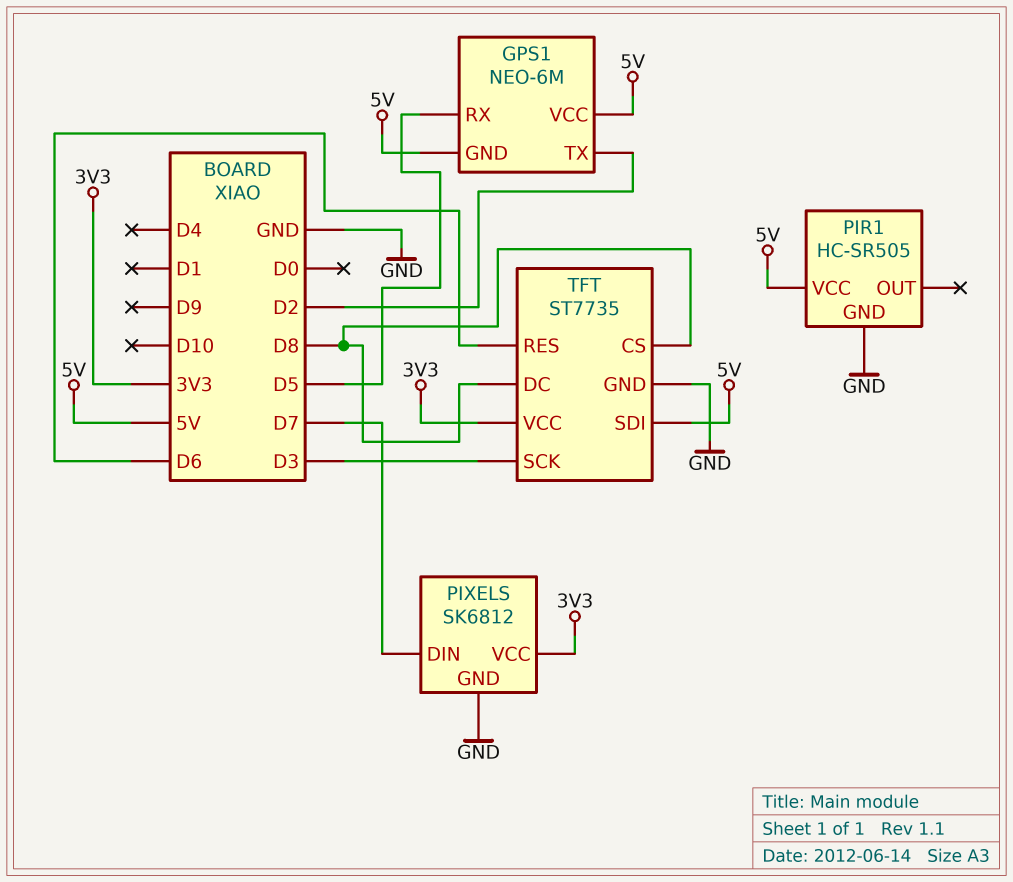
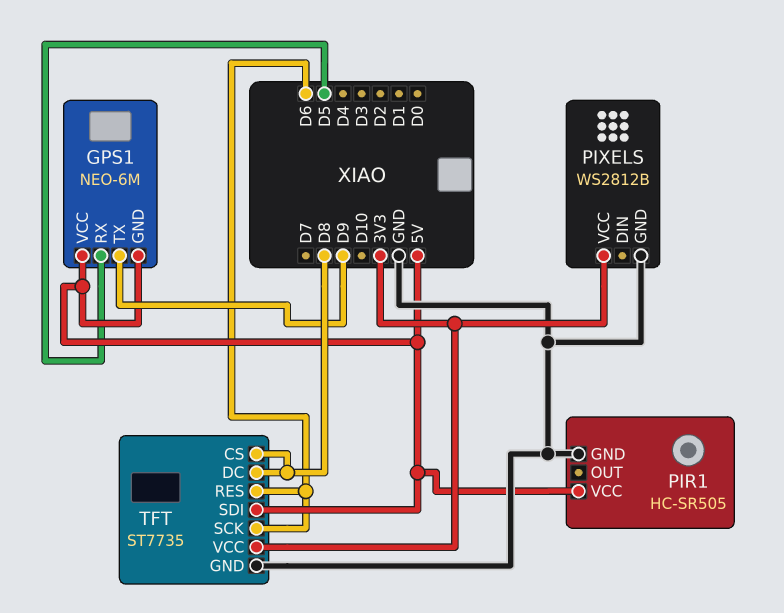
GPS1 pin TX: D2 -> D9
PIXELS: SK6812 -> WS2812B
PIXELS pin DIN: D7 -> none
TFT pin SCK: D3 -> D6

